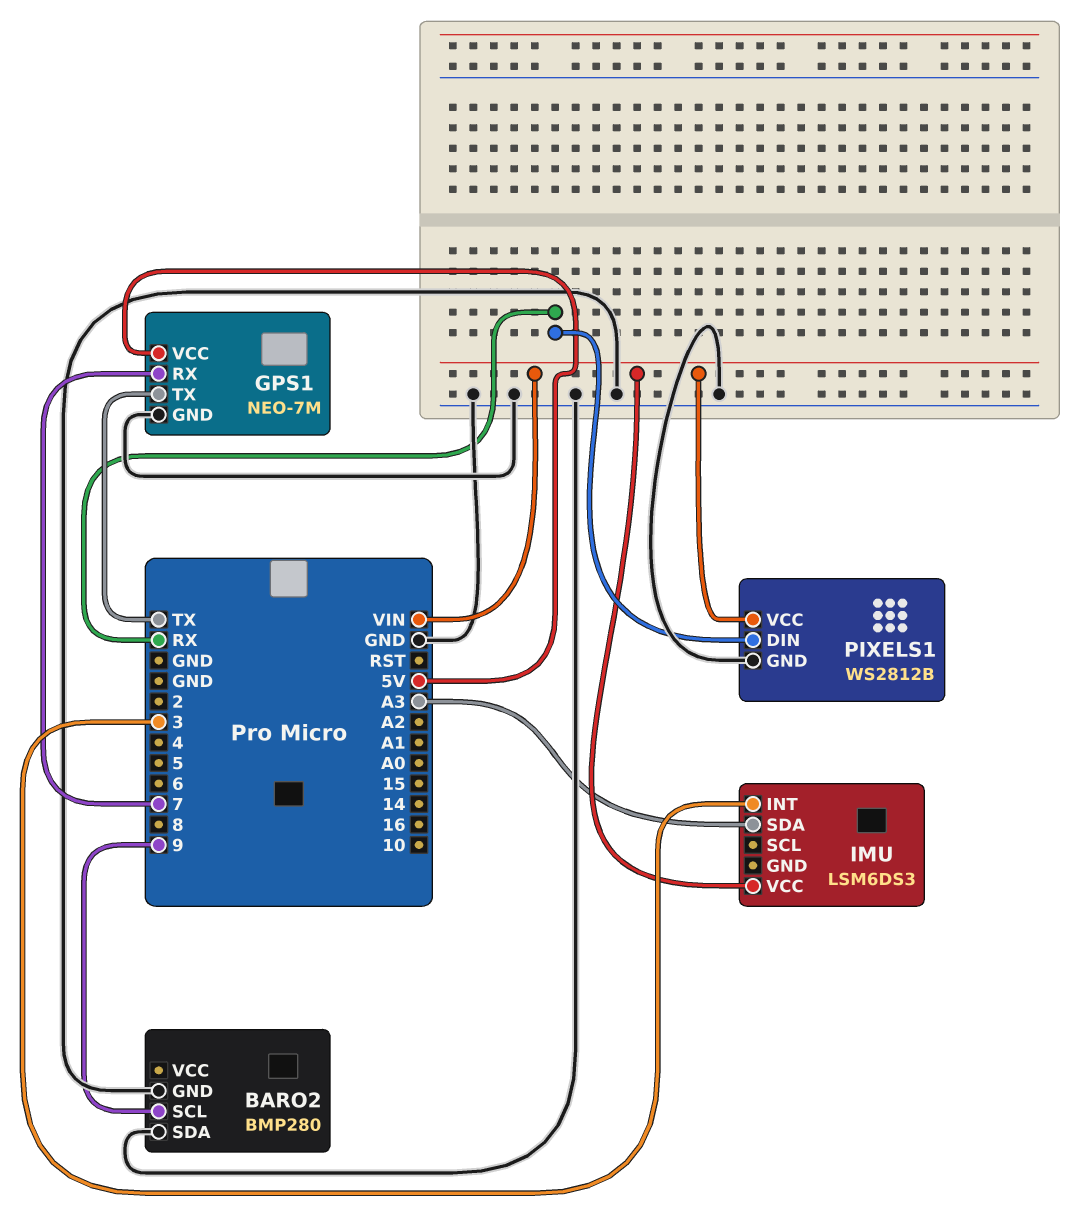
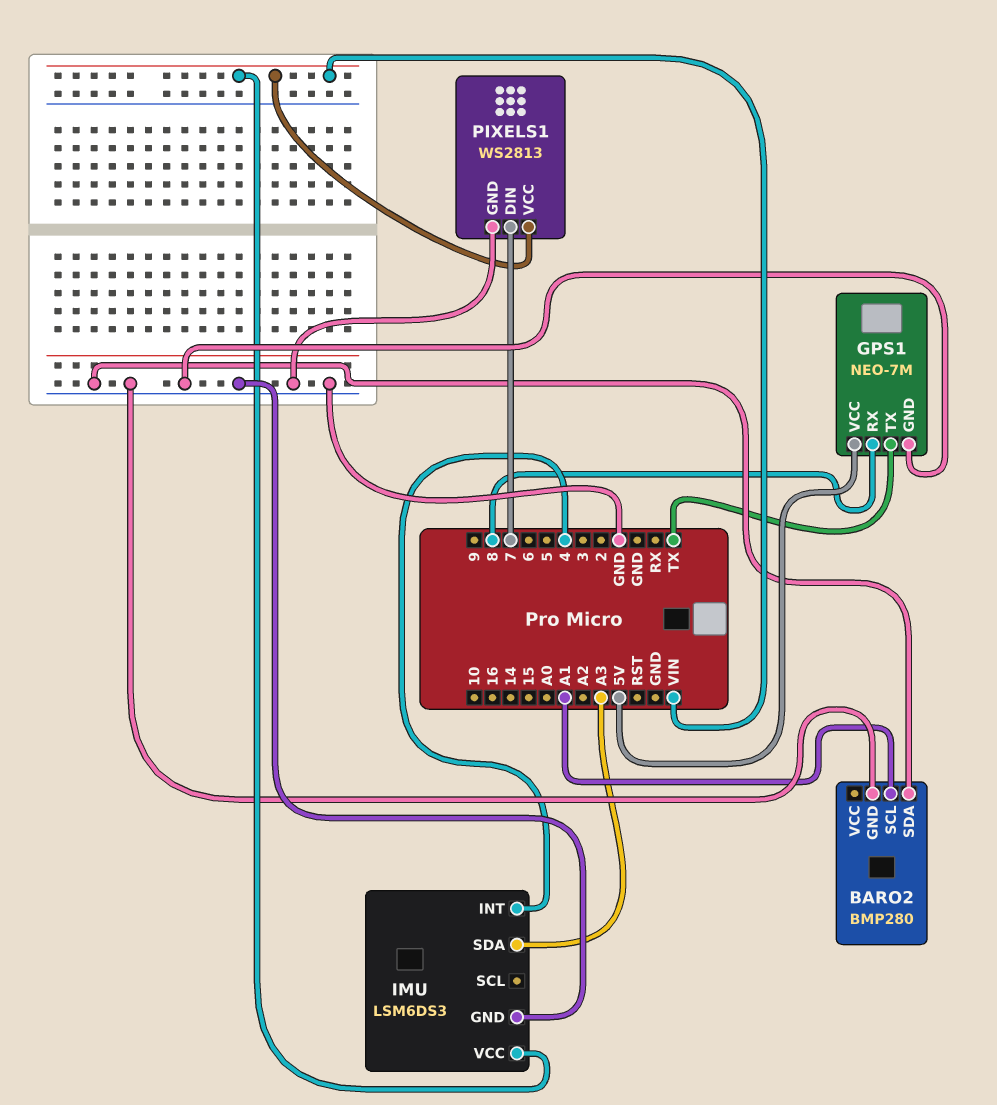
BARO2 pin SCL: 9 -> A1
GPS1 pin RX: 7 -> 8
IMU pin GND: none -> GND
IMU pin INT: 3 -> 4
PIXELS1: WS2812B -> WS2813
PIXELS1 pin DIN: RX -> 7

